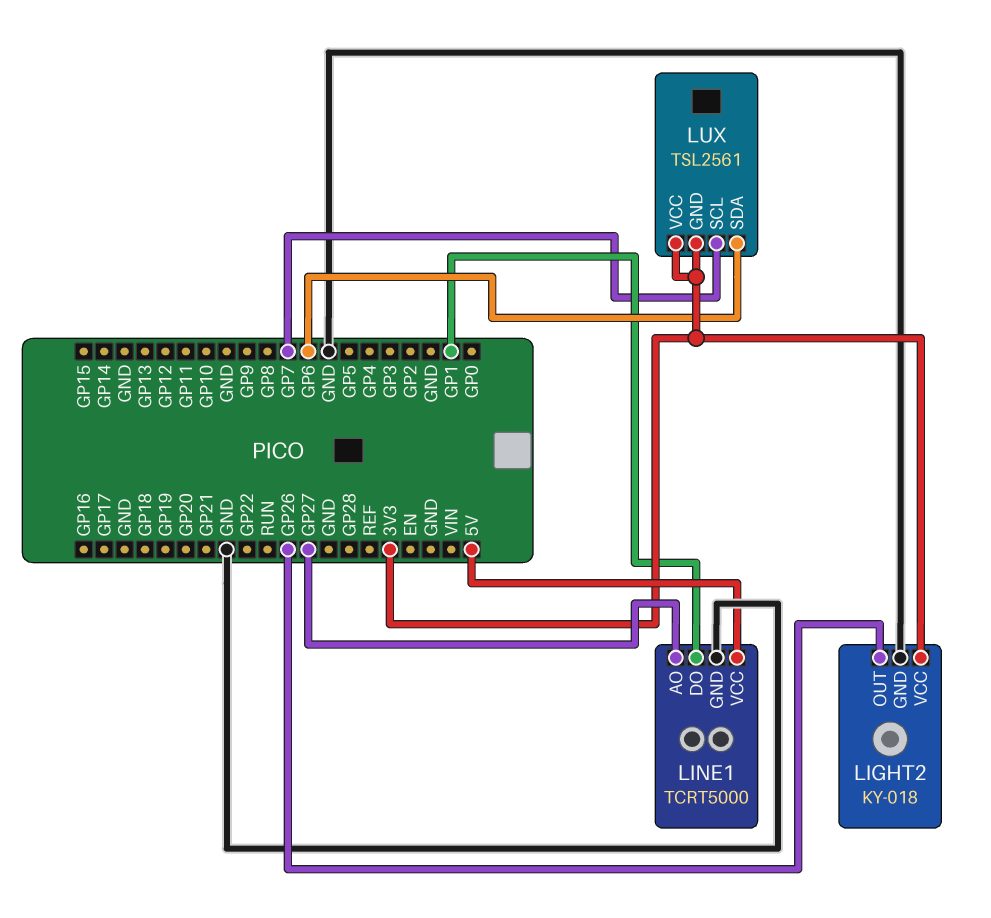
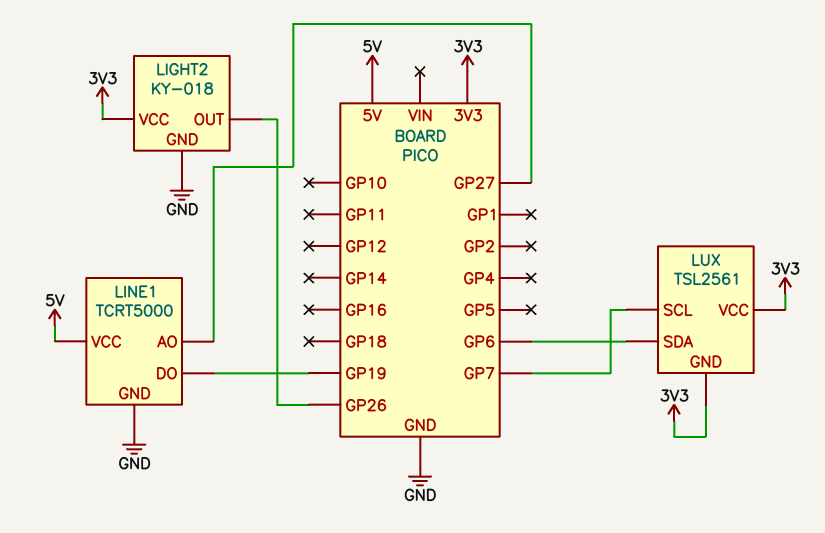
LINE1 pin DO: GP1 -> GP19

